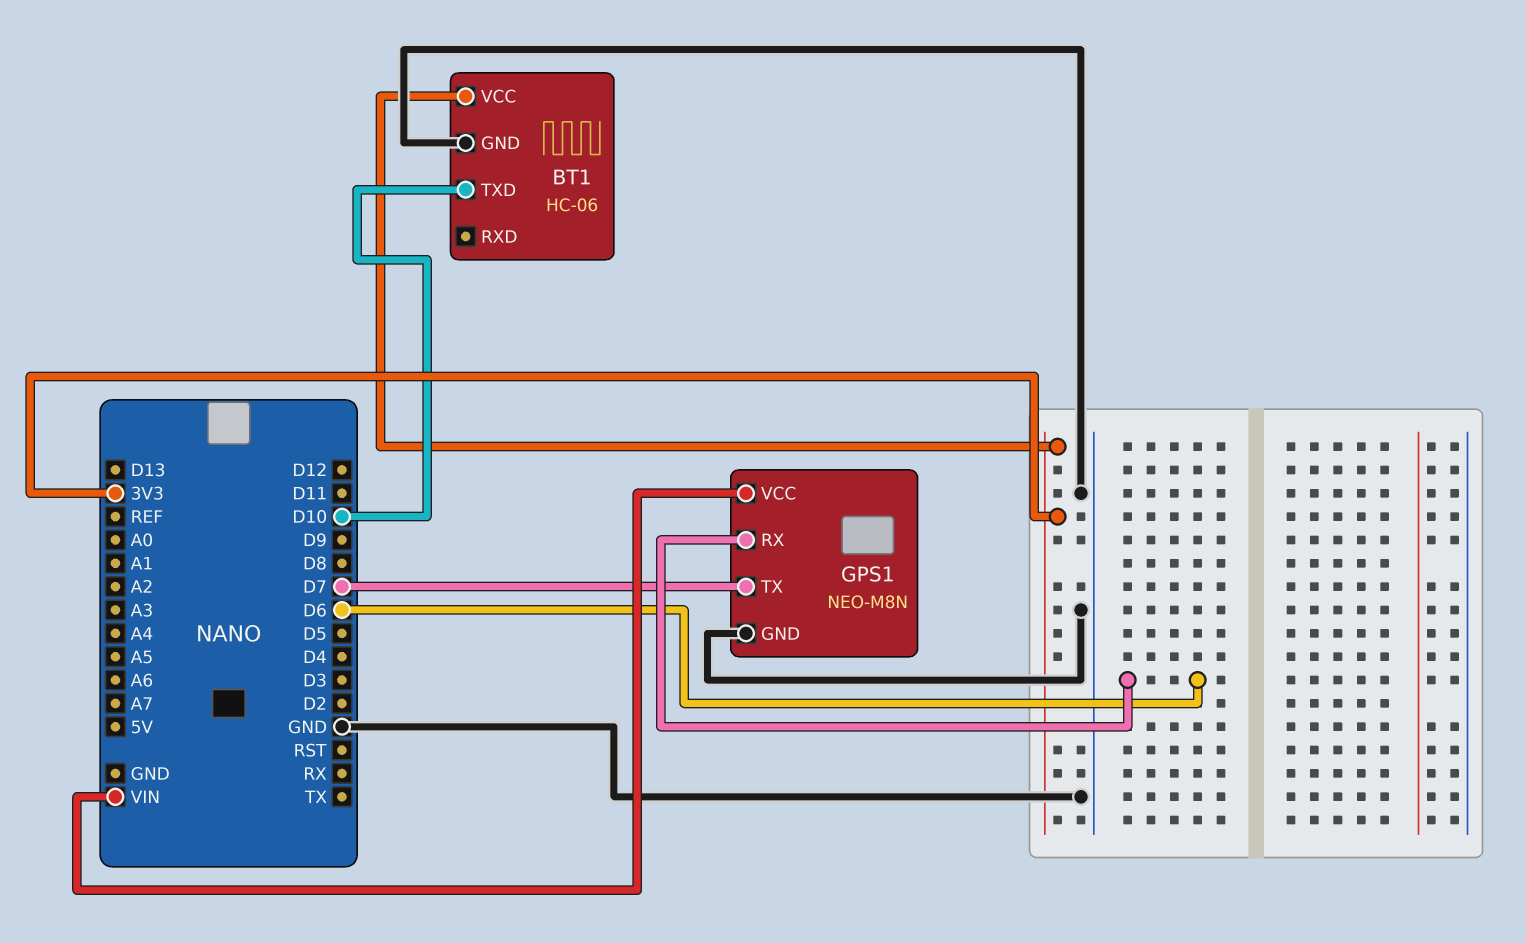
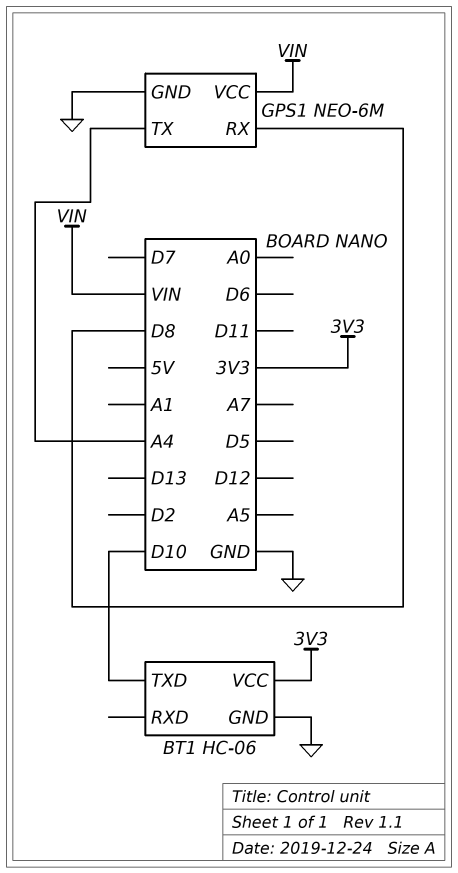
GPS1: NEO-M8N -> NEO-6M
GPS1 pin RX: D6 -> D8
GPS1 pin TX: D7 -> A4

